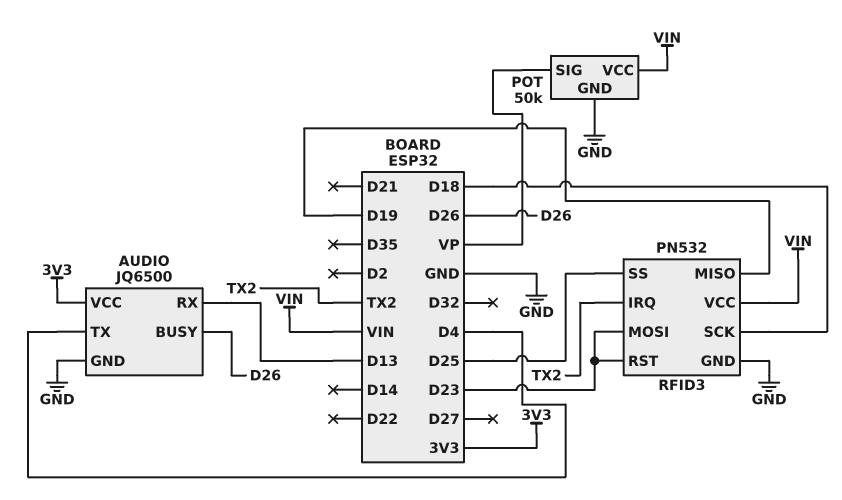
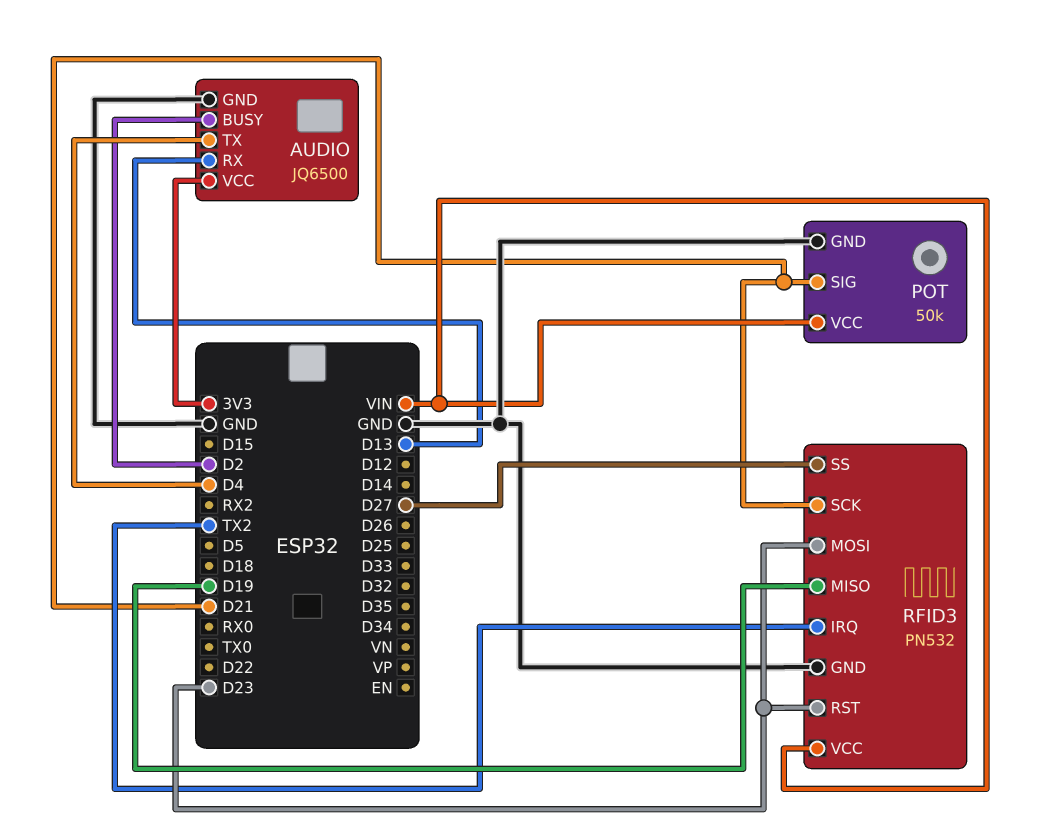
AUDIO pin BUSY: D26 -> D2
POT pin SIG: VP -> D21
RFID3 pin SCK: D18 -> D21
RFID3 pin SS: D25 -> D27

